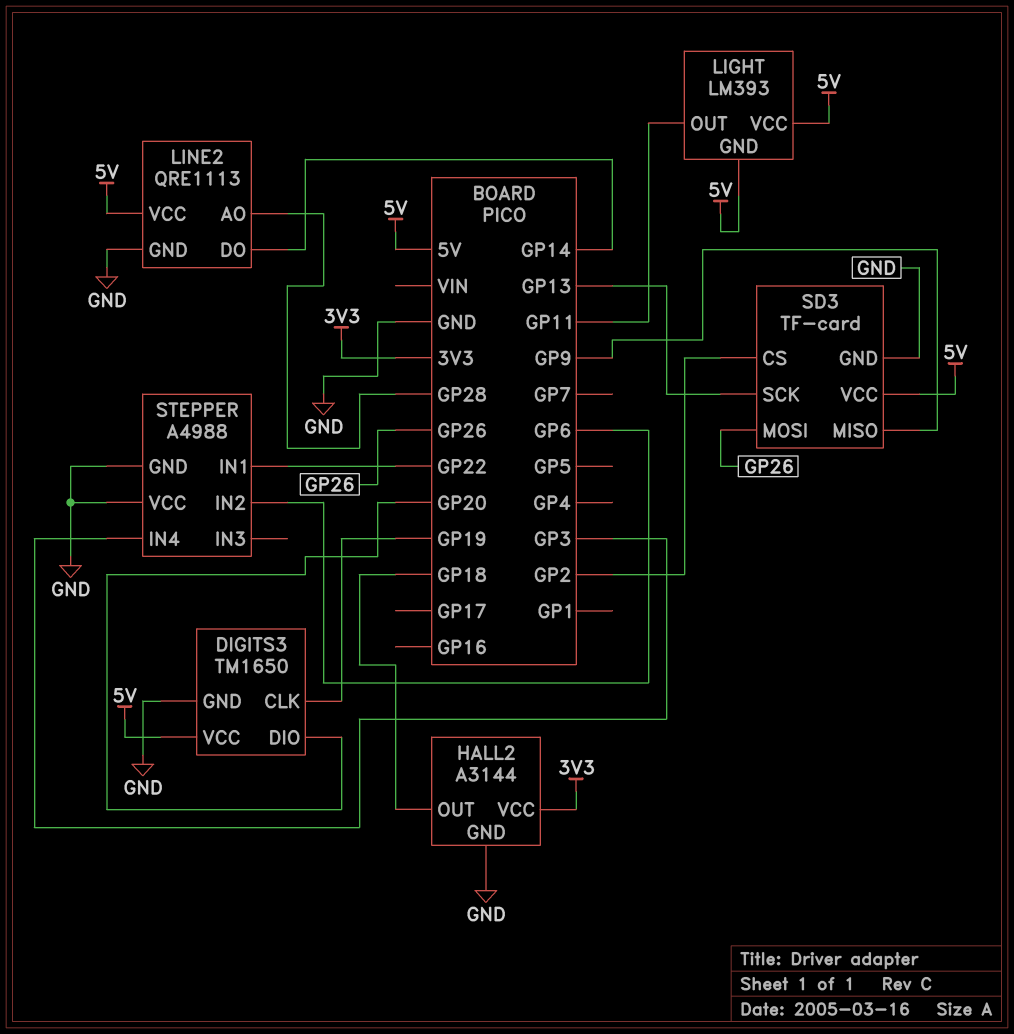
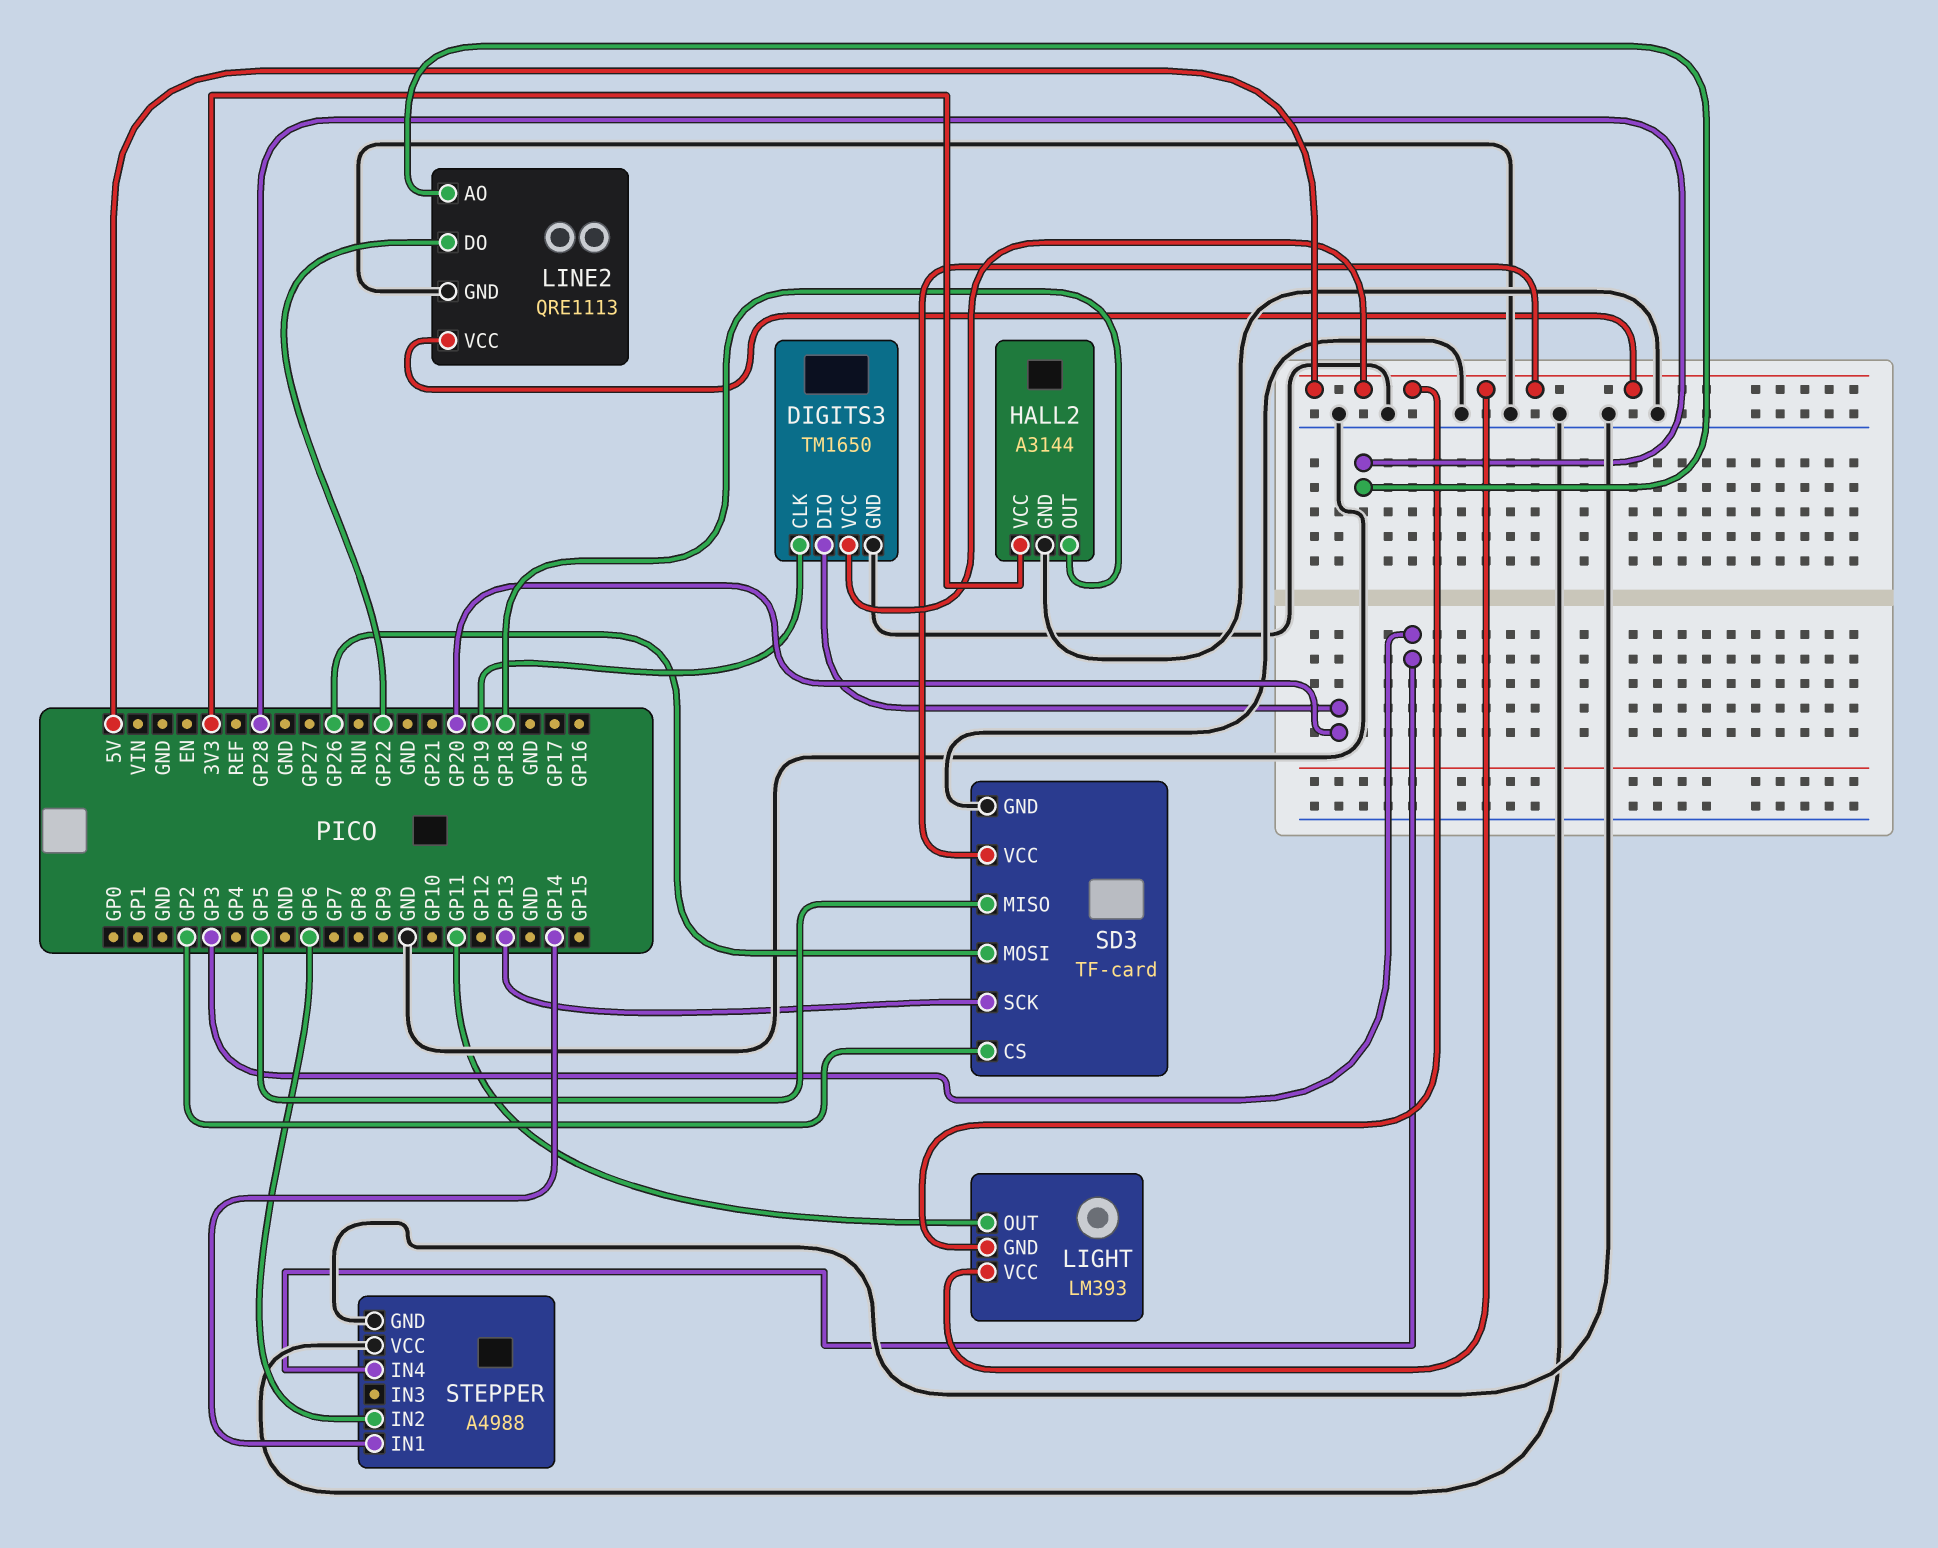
LINE2 pin DO: GP14 -> GP22
SD3 pin MISO: GP9 -> GP5
STEPPER pin IN1: GP22 -> GP14

